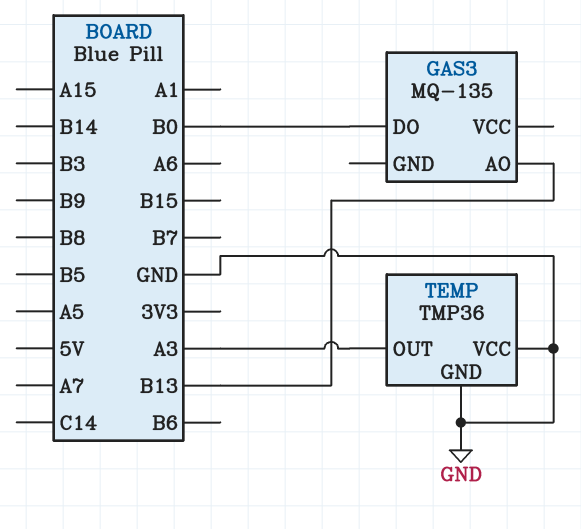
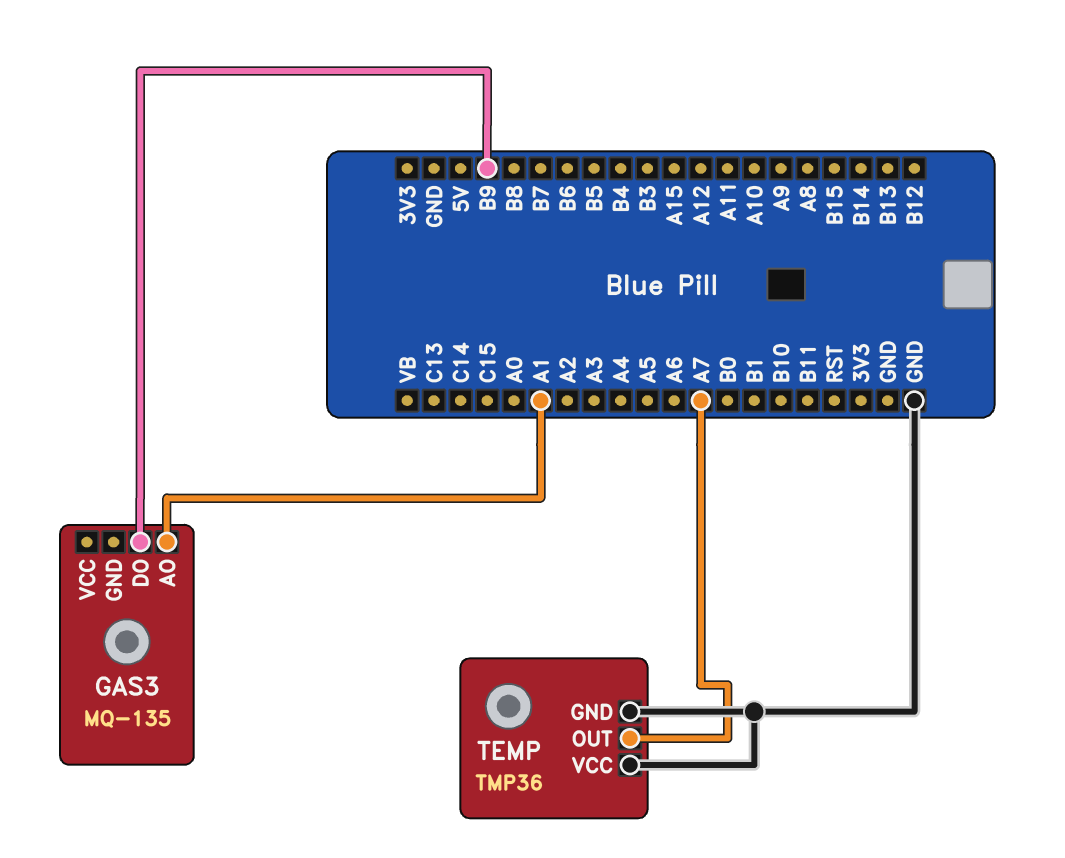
GAS3 pin AO: B13 -> A1
GAS3 pin DO: B0 -> B9
TEMP pin OUT: A3 -> A7

